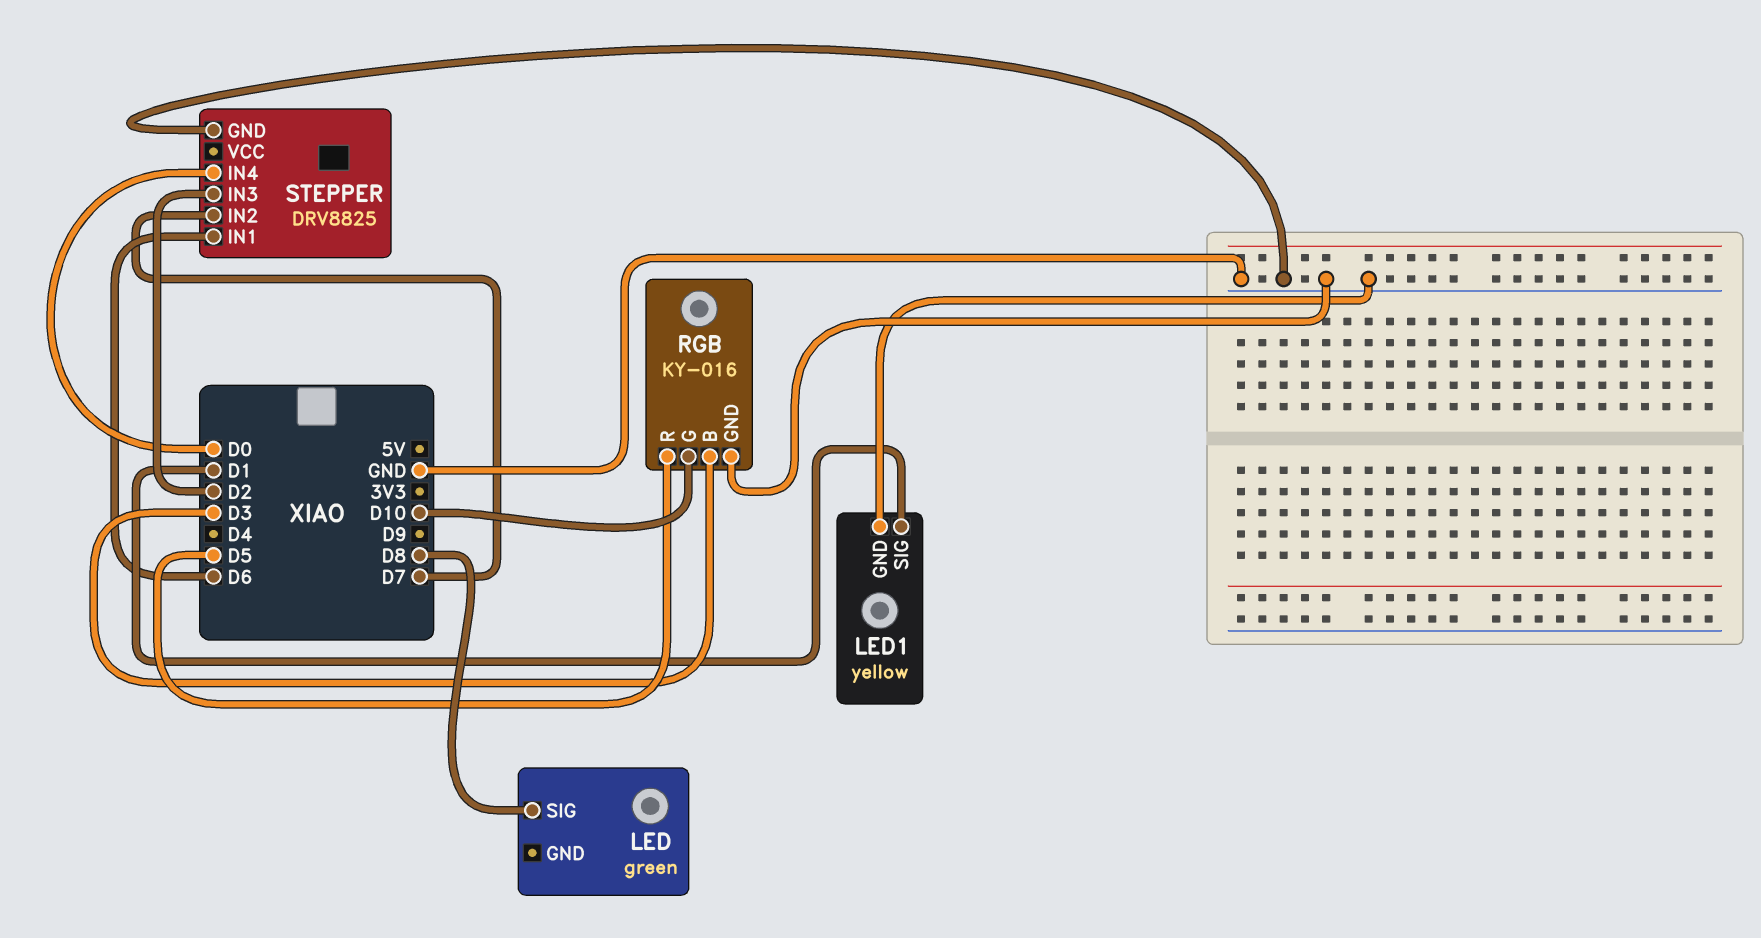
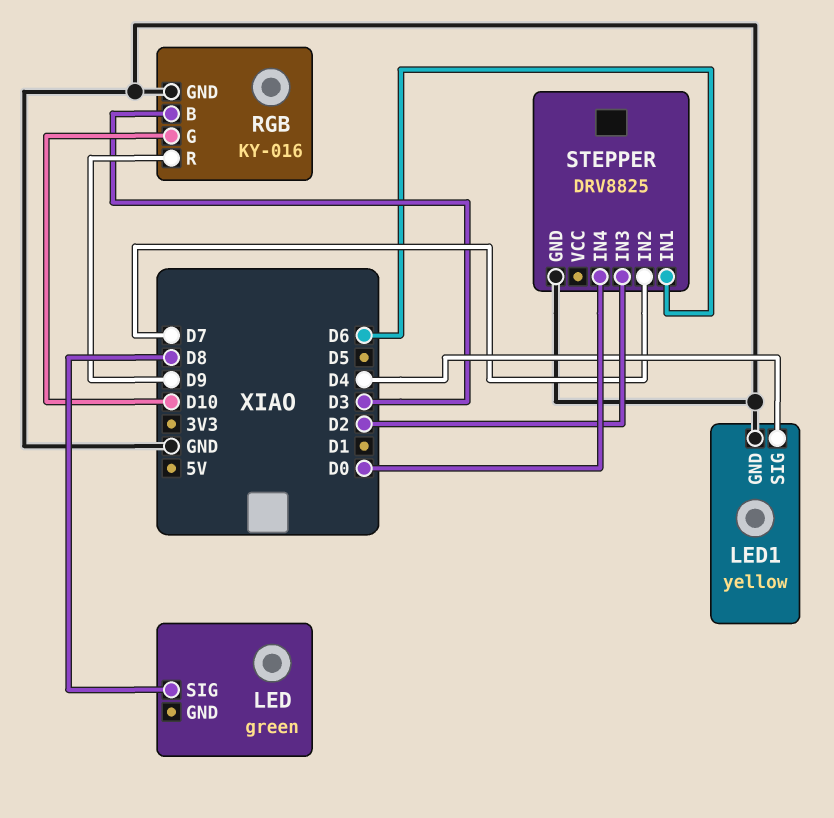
LED1 pin SIG: D1 -> D4
RGB pin R: D5 -> D9

